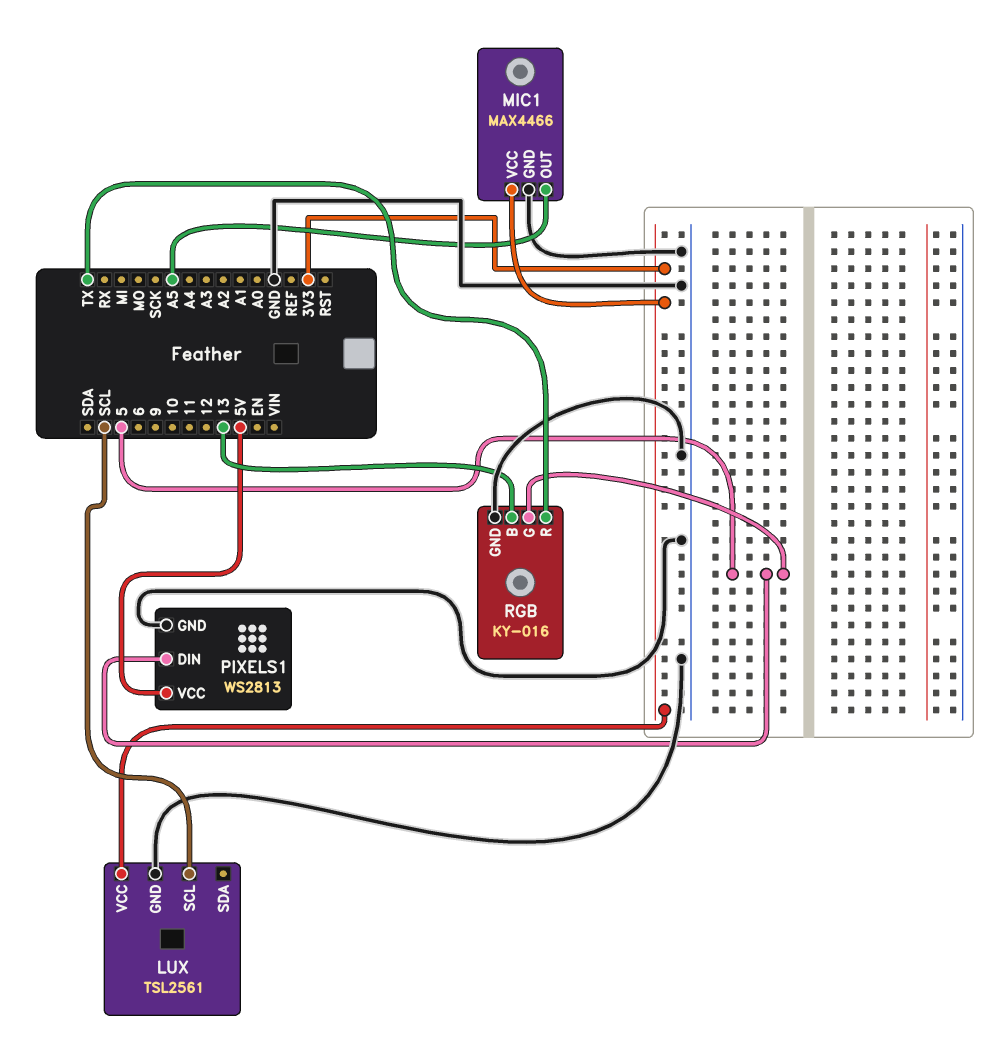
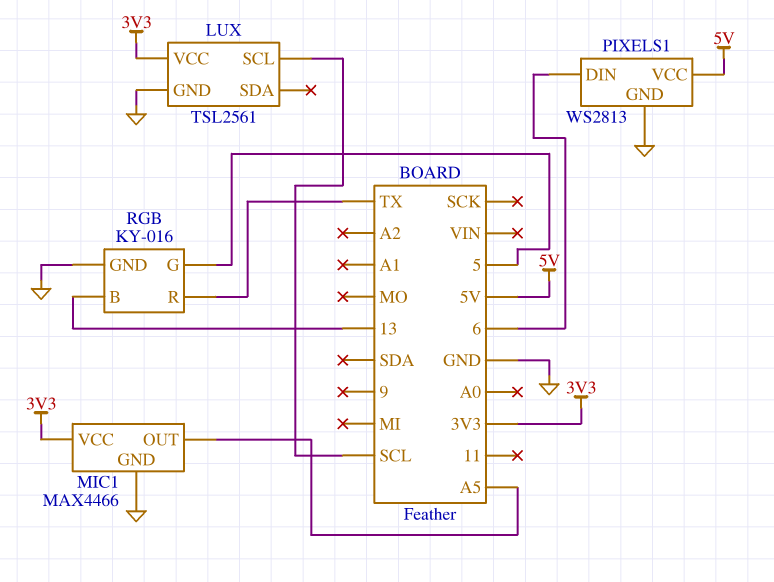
PIXELS1 pin DIN: 5 -> 6

